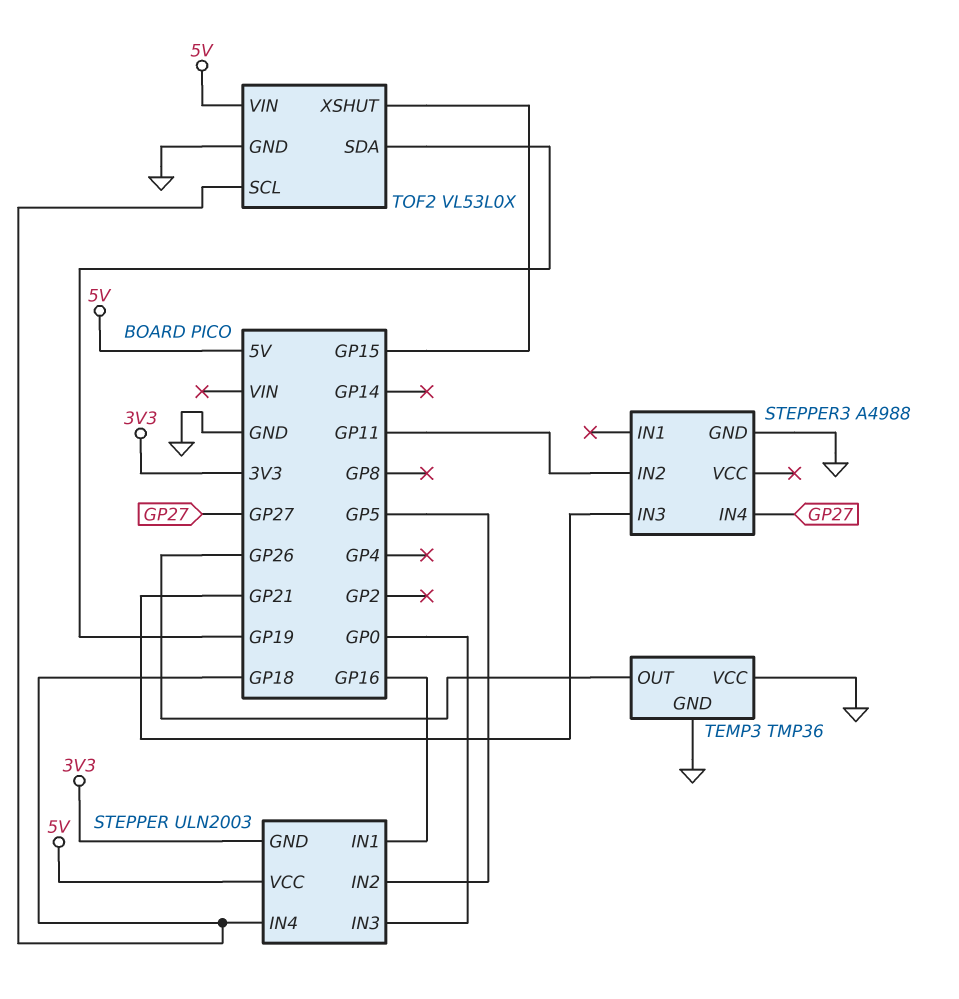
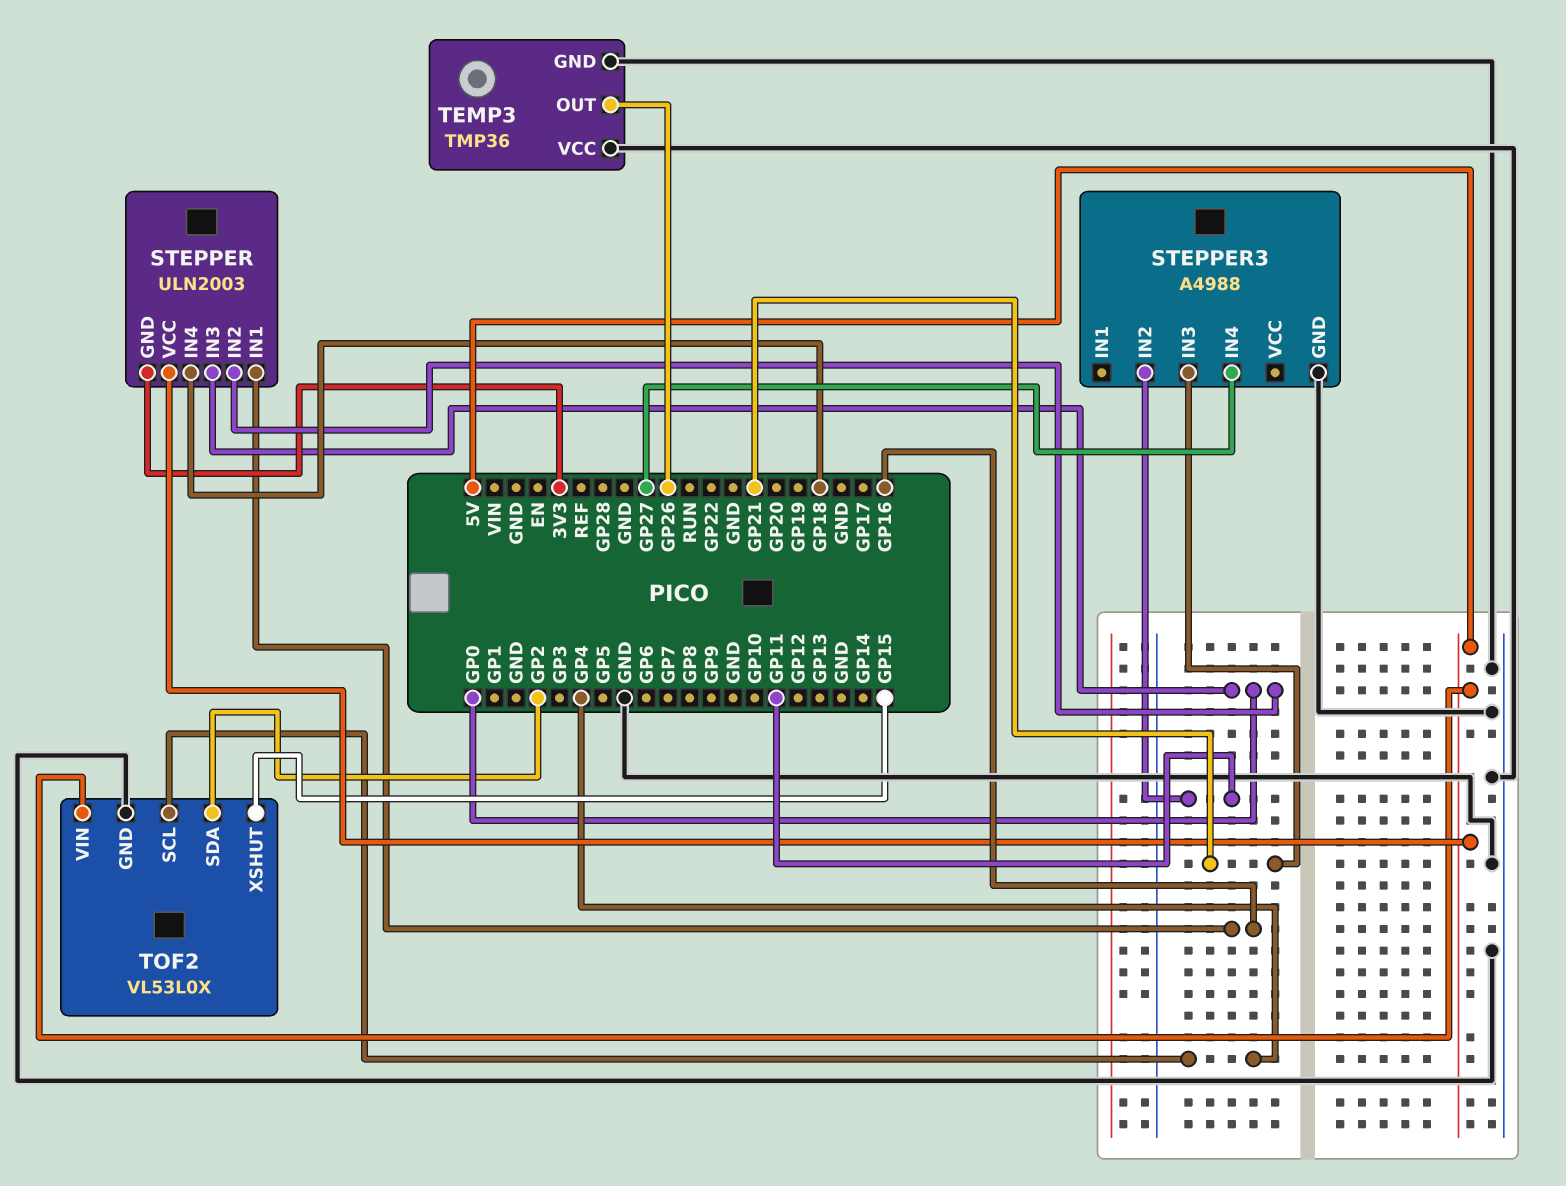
STEPPER pin IN2: GP5 -> GP0
TOF2 pin SCL: GP18 -> GP4
TOF2 pin SDA: GP19 -> GP2

